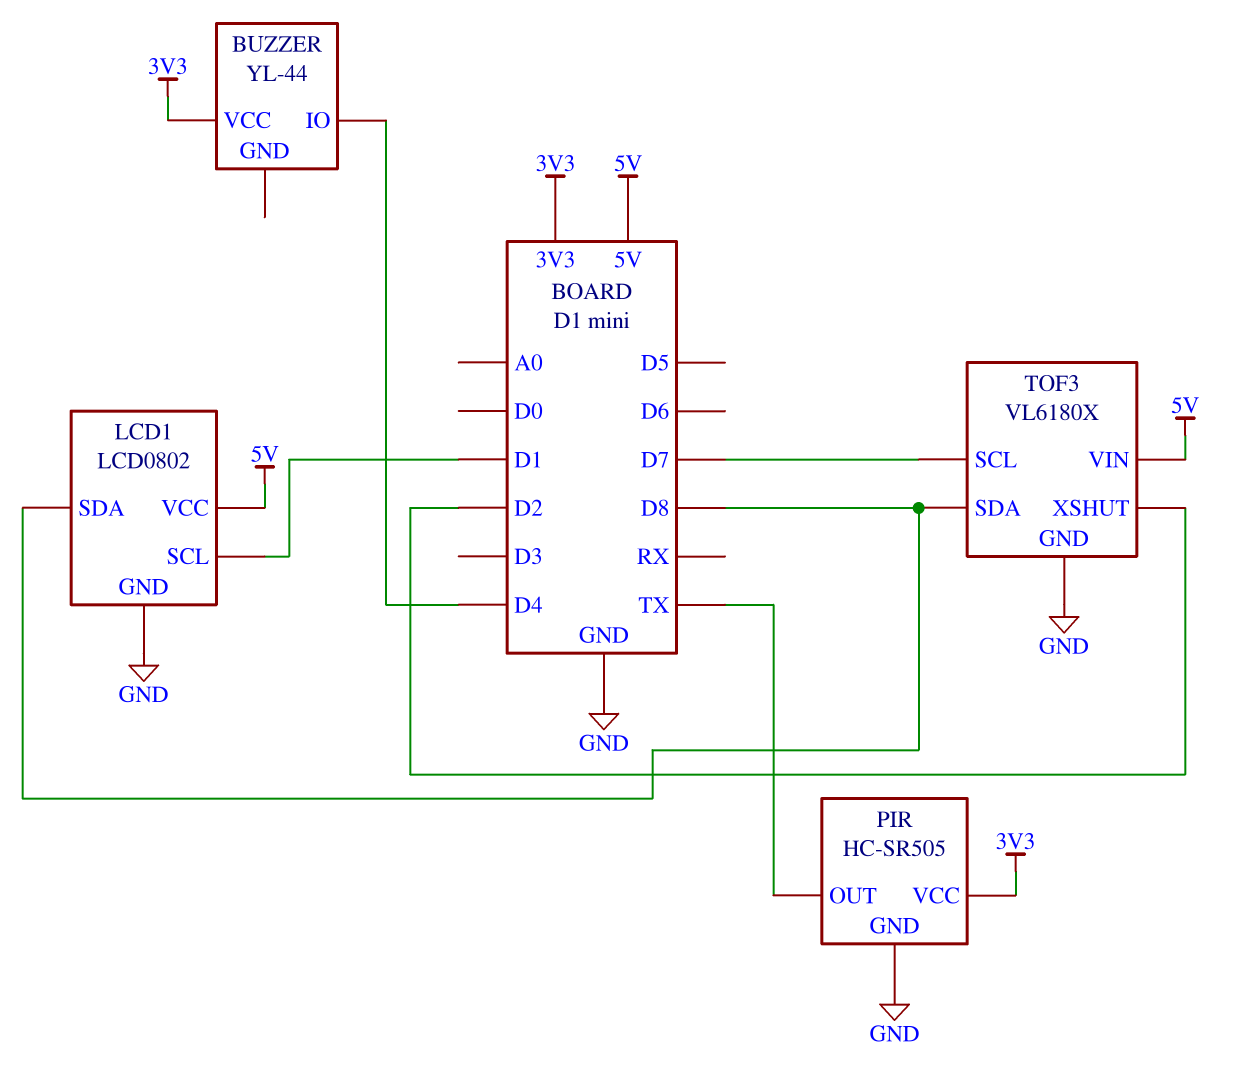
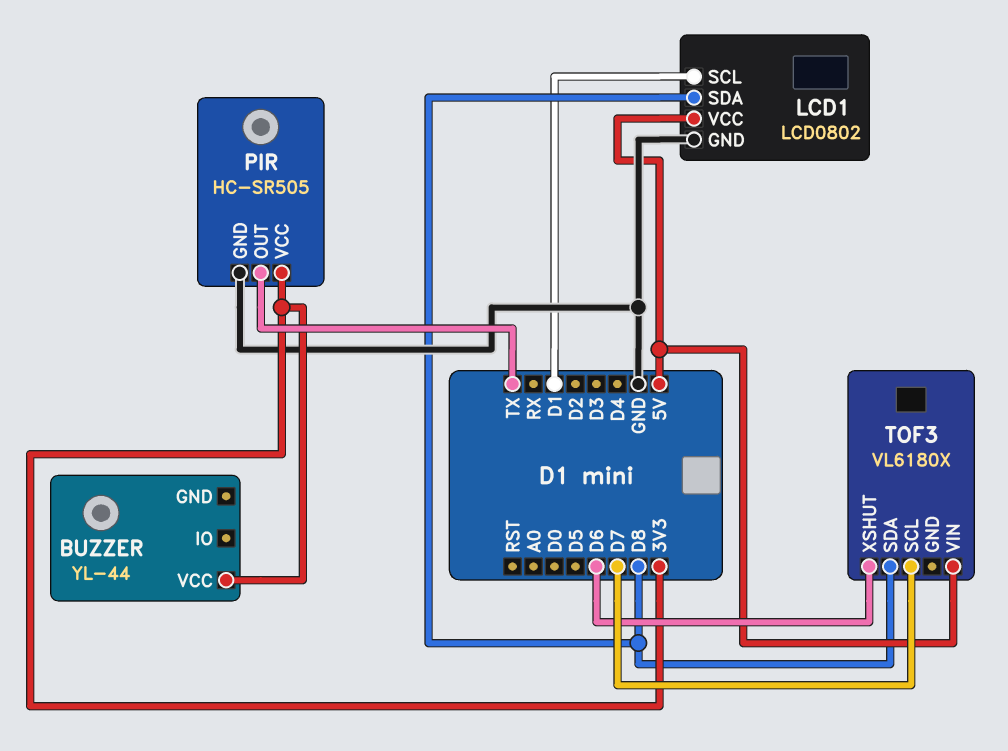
BUZZER pin IO: D4 -> none
TOF3 pin GND: GND -> none
TOF3 pin XSHUT: D2 -> D6

